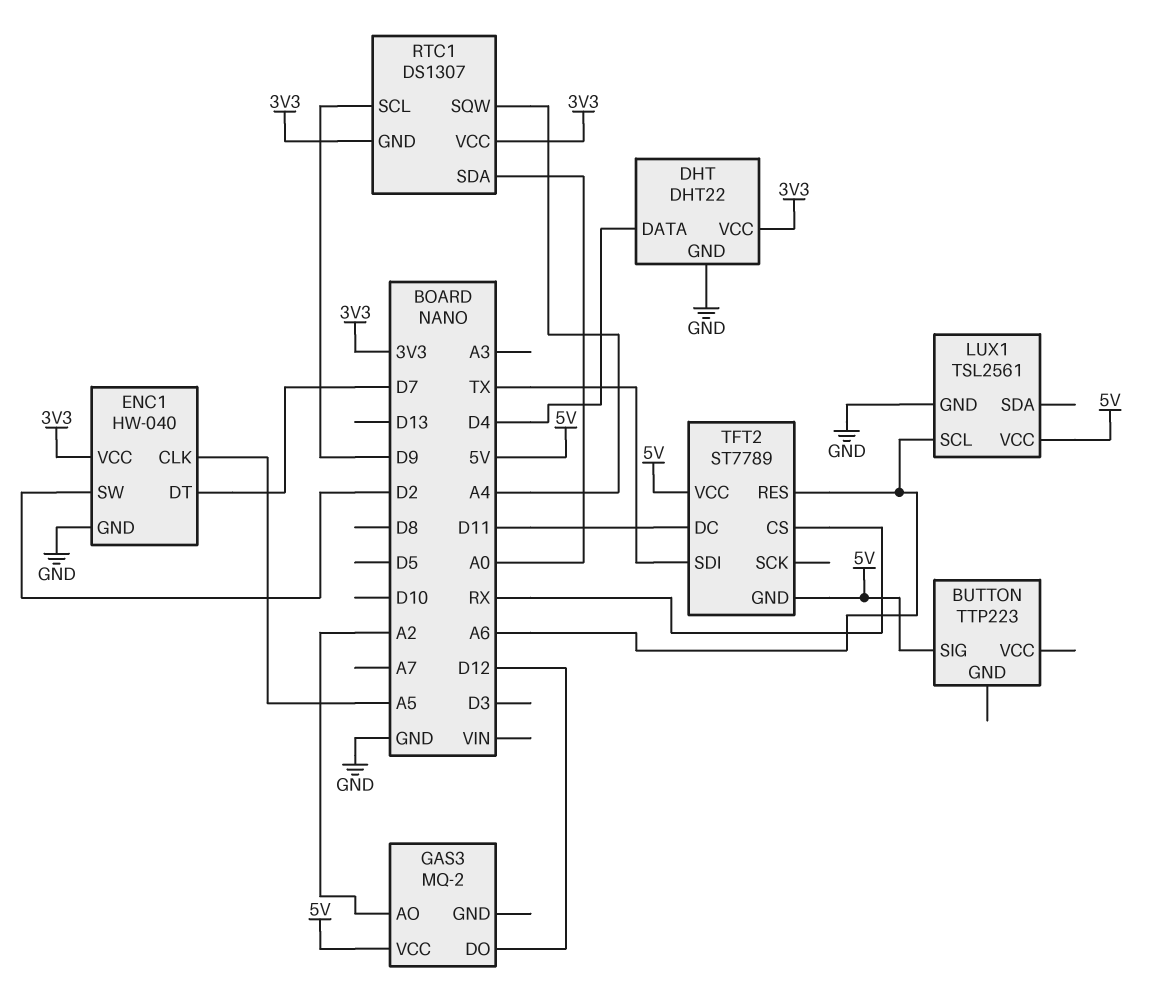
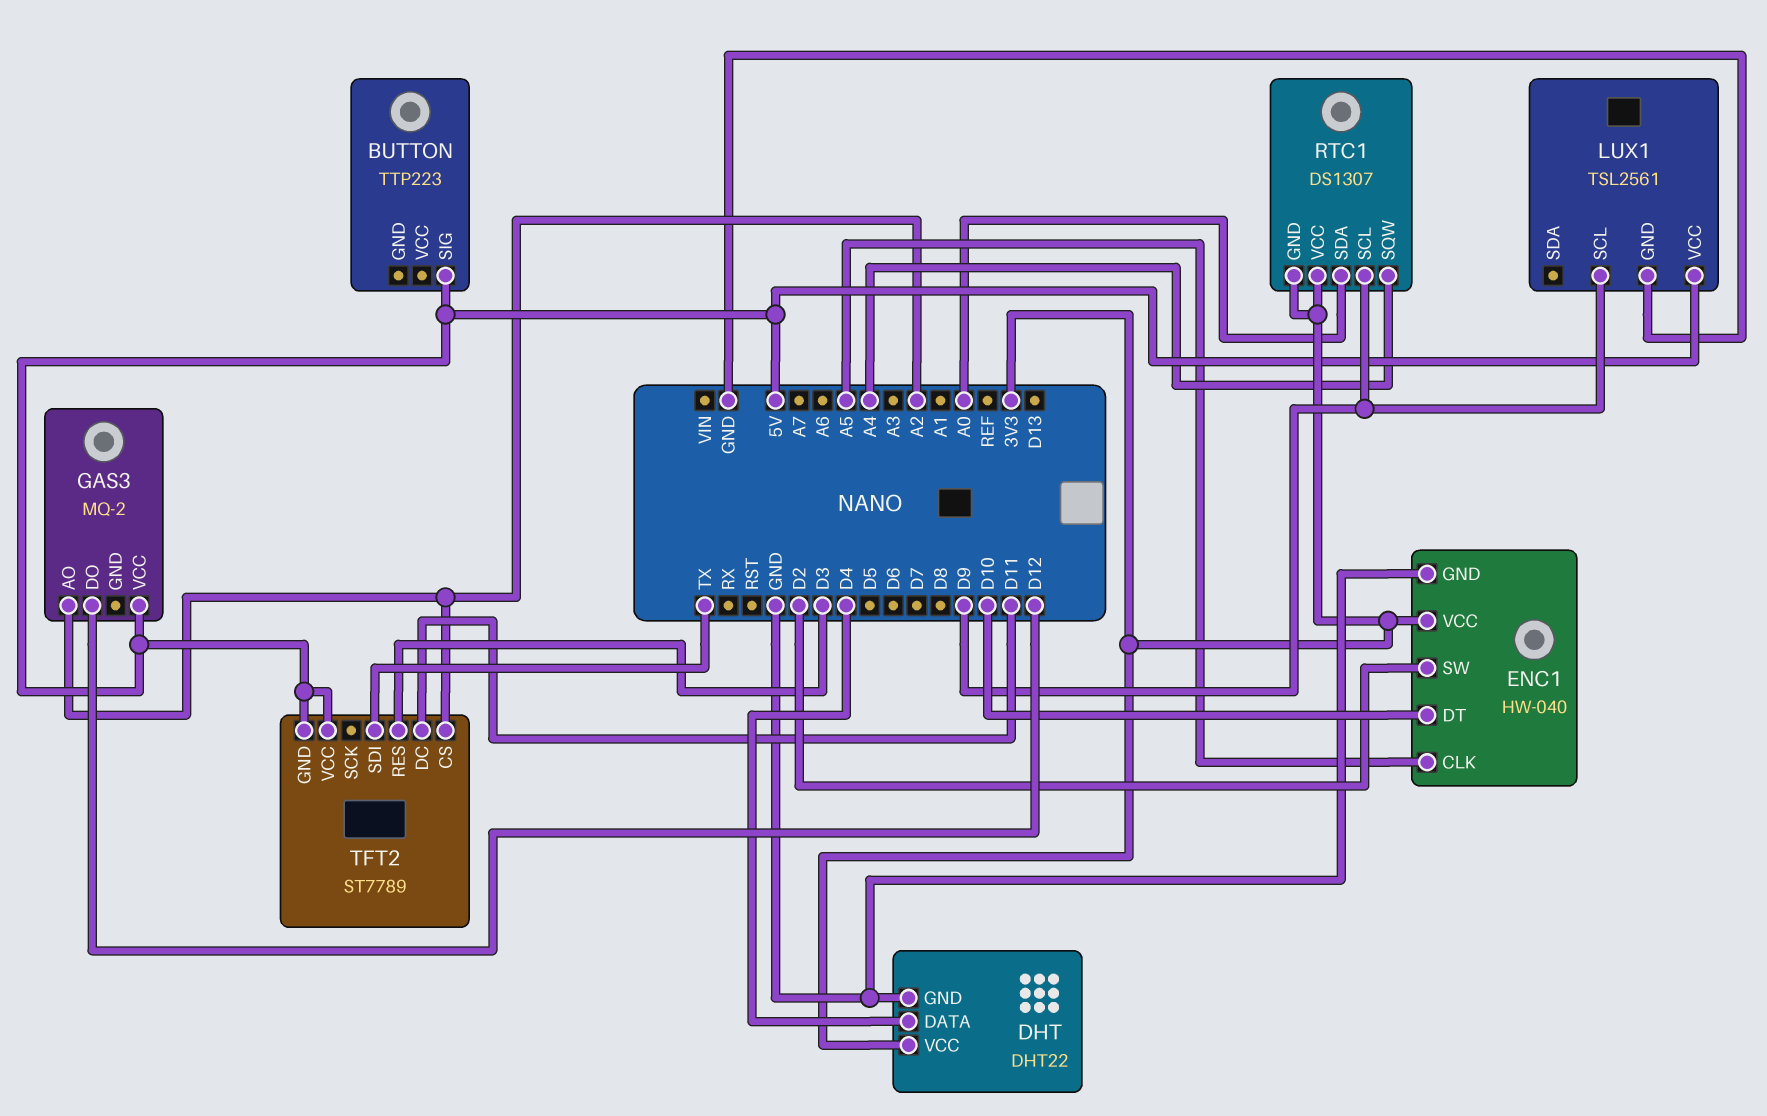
ENC1 pin DT: D7 -> D10
LUX1 pin SCL: A6 -> D9
TFT2 pin CS: RX -> A2
TFT2 pin RES: A6 -> D3

